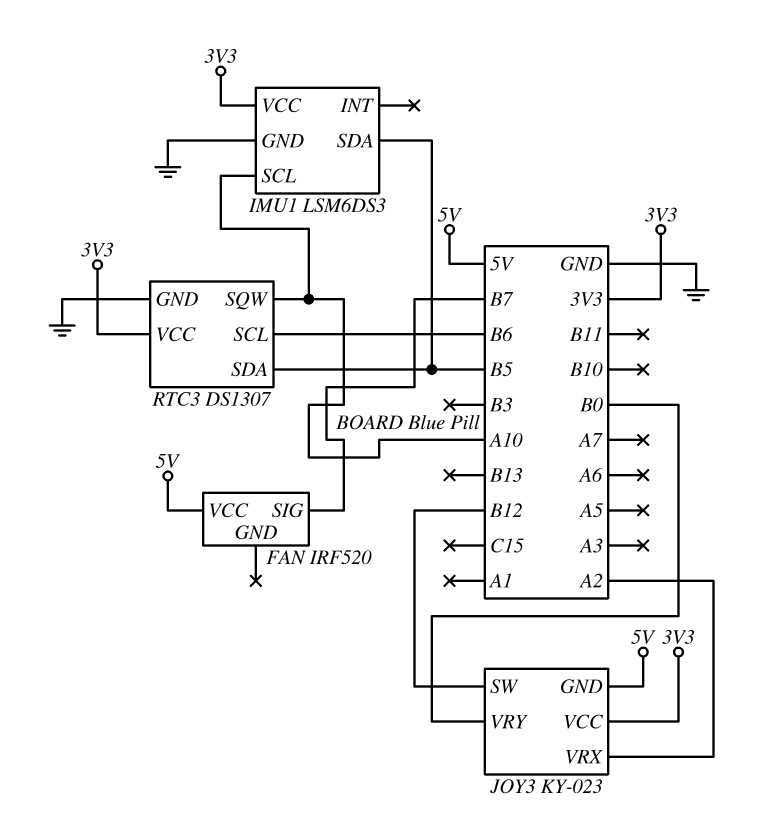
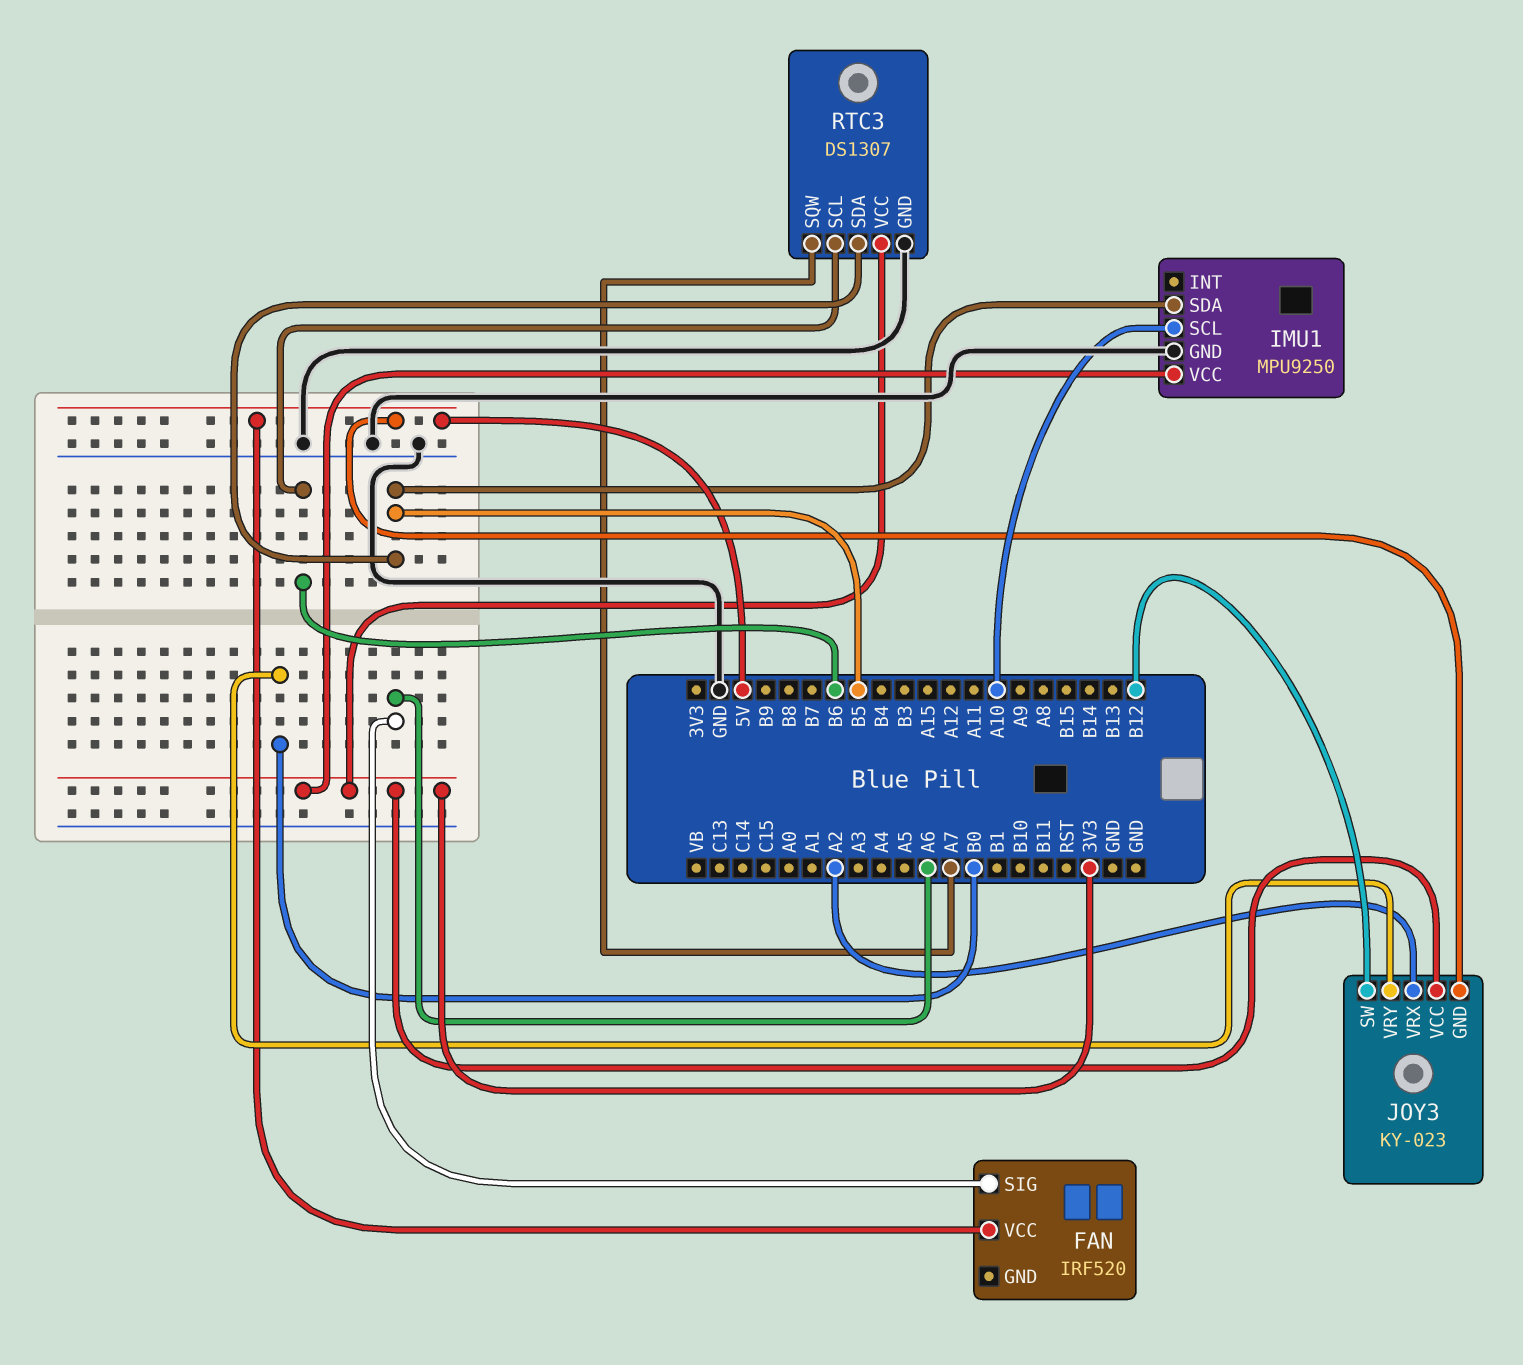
FAN pin SIG: B7 -> A6
IMU1: LSM6DS3 -> MPU9250
RTC3 pin SQW: A10 -> A7

